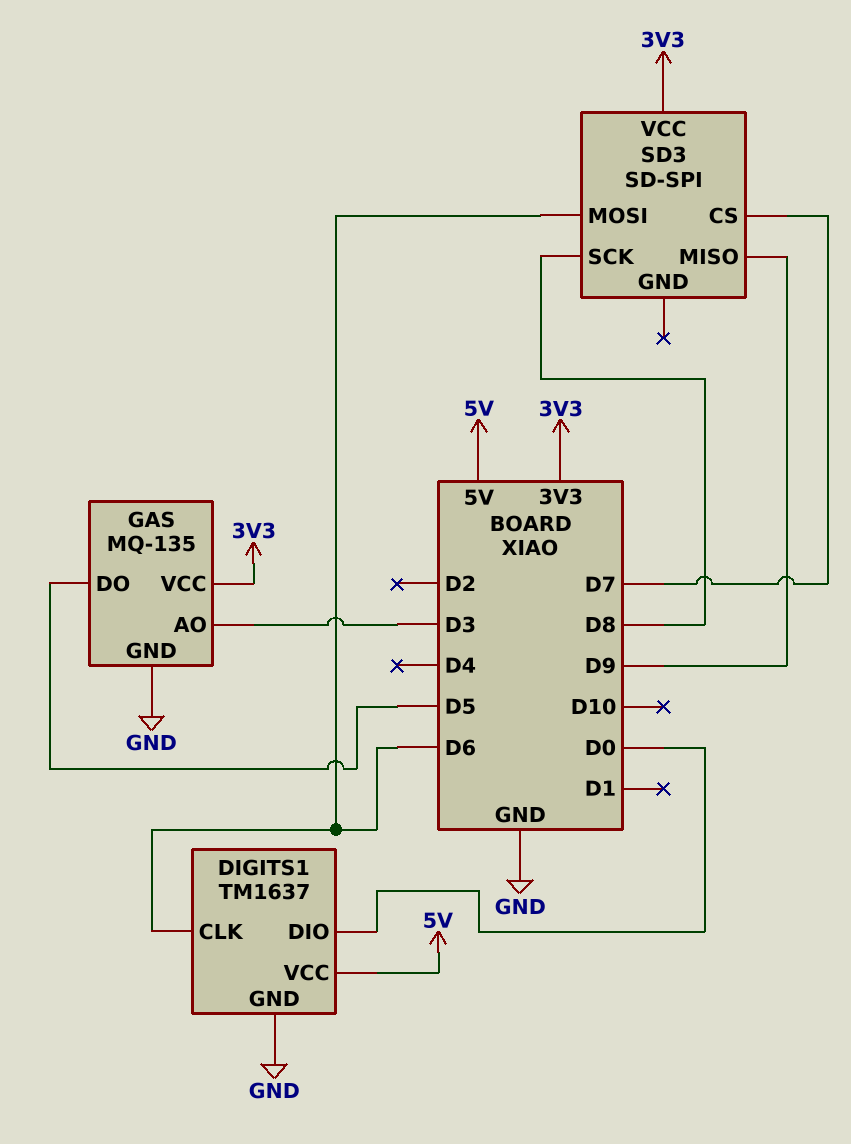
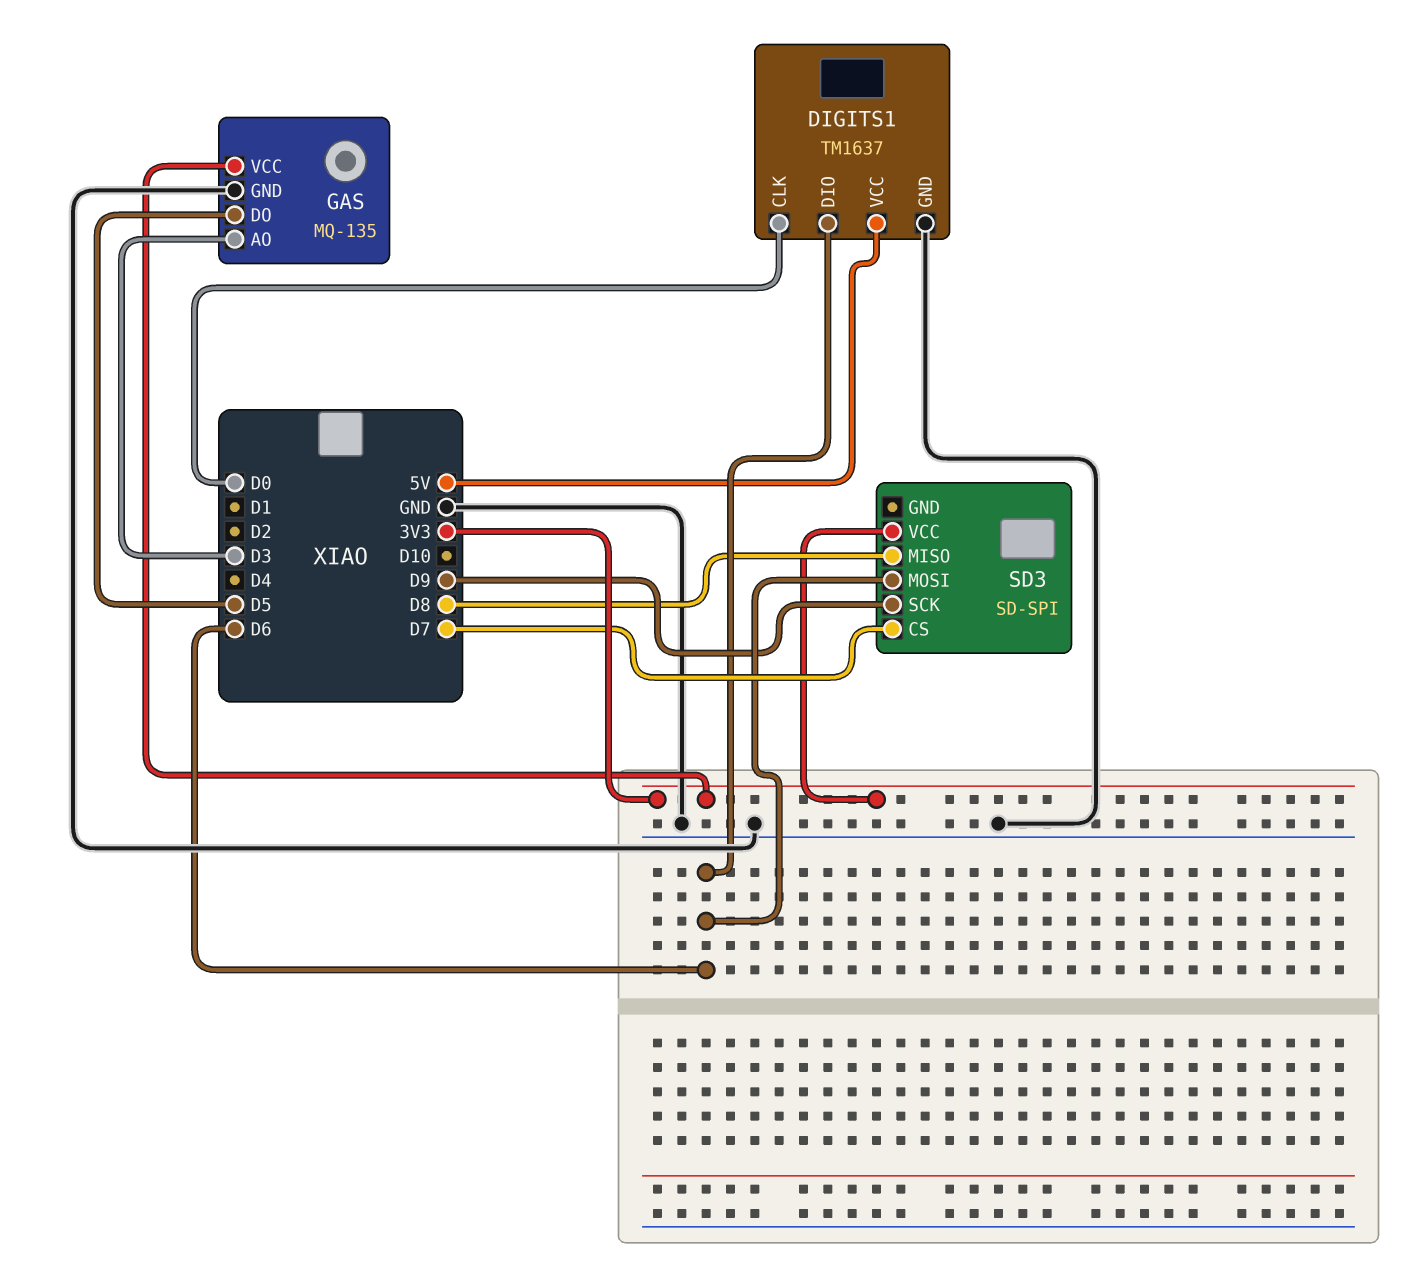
DIGITS1 pin CLK: D6 -> D0
DIGITS1 pin DIO: D0 -> D6
SD3 pin MISO: D9 -> D8
SD3 pin SCK: D8 -> D9

